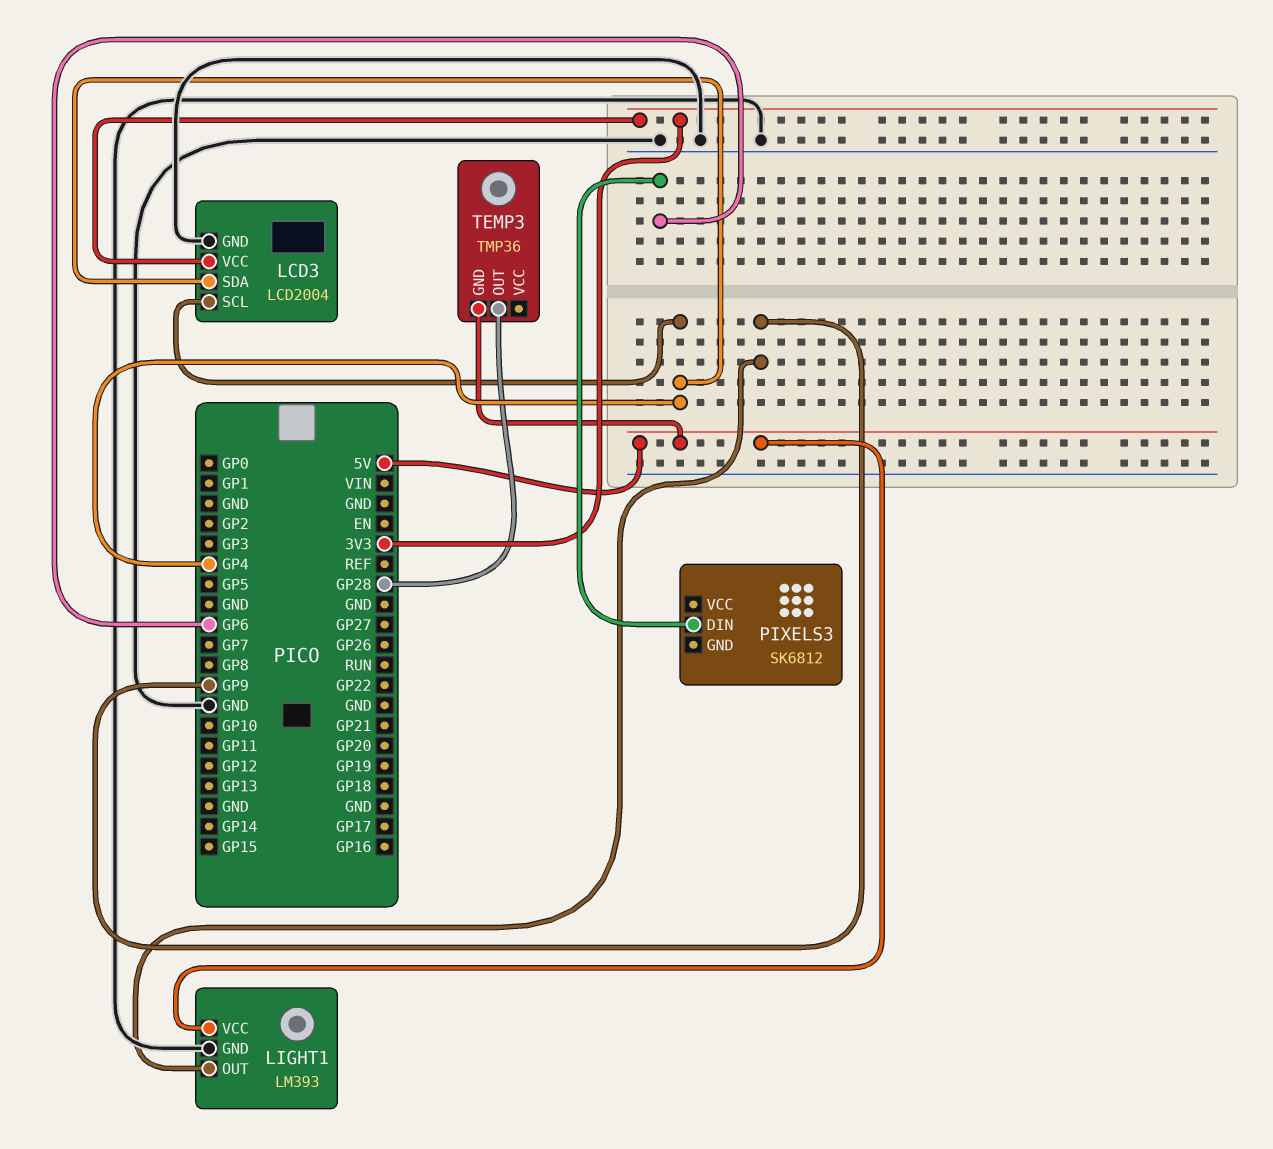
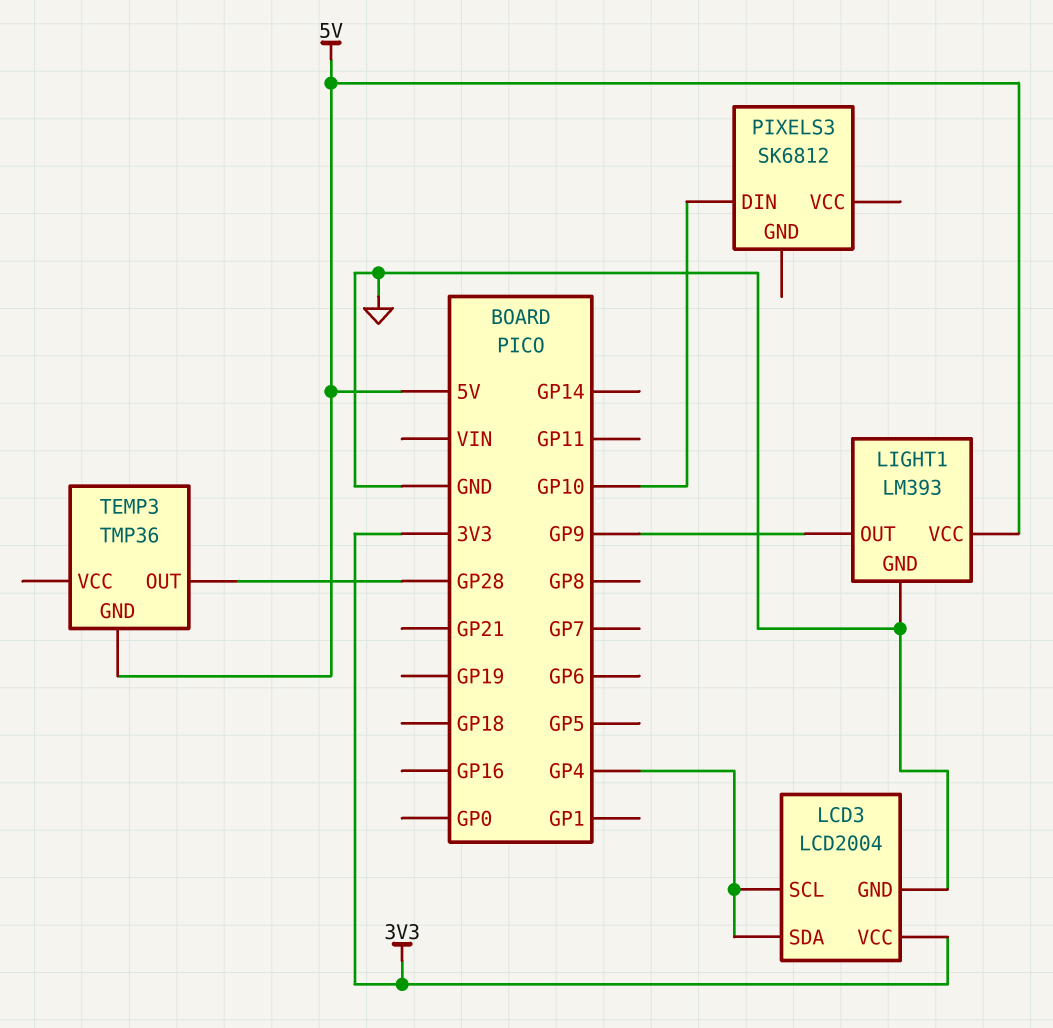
PIXELS3 pin DIN: GP6 -> GP10

